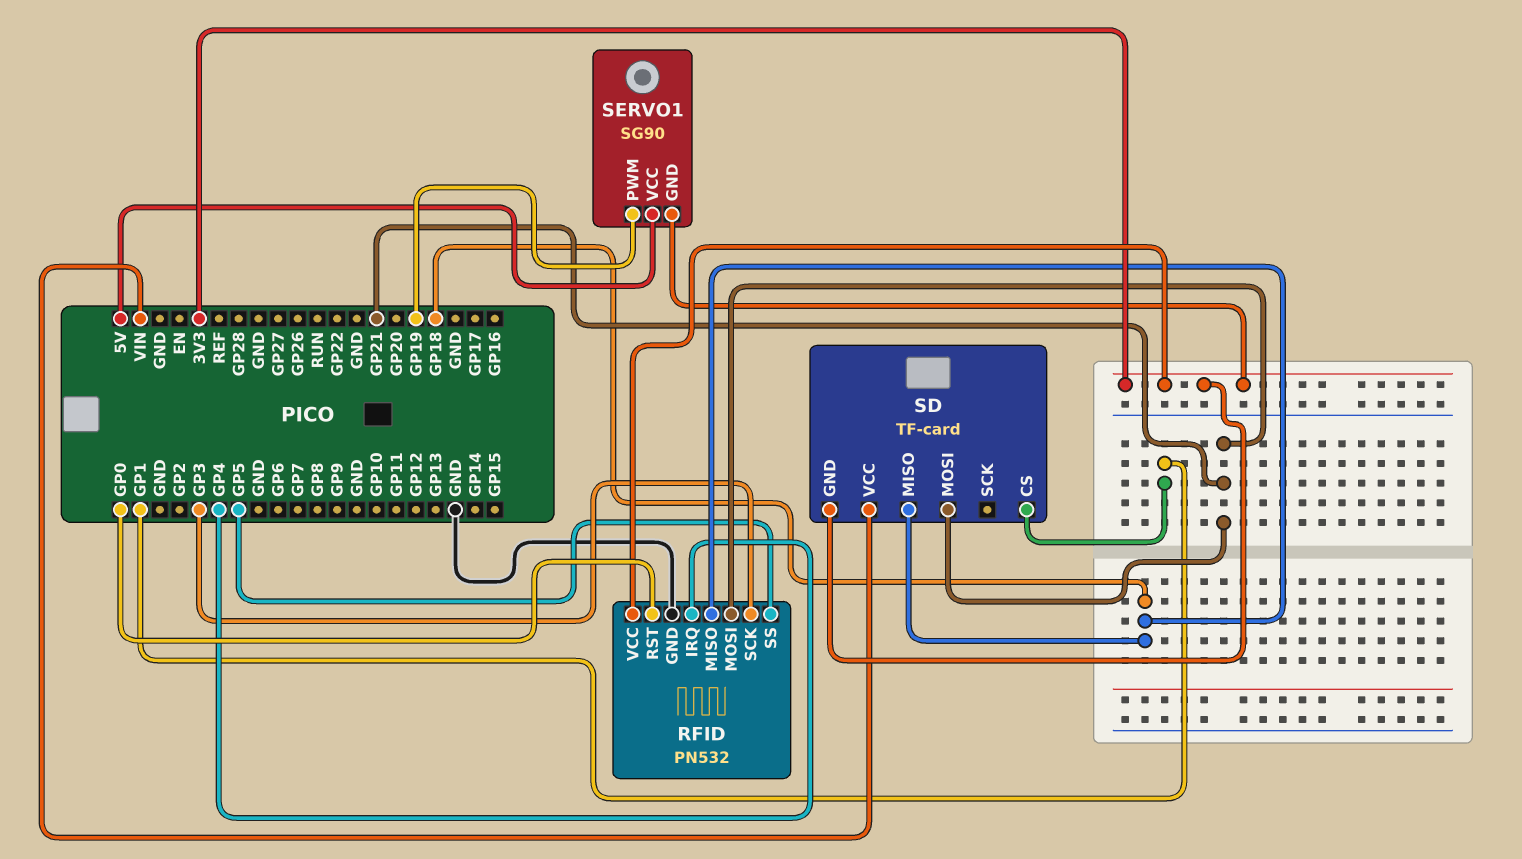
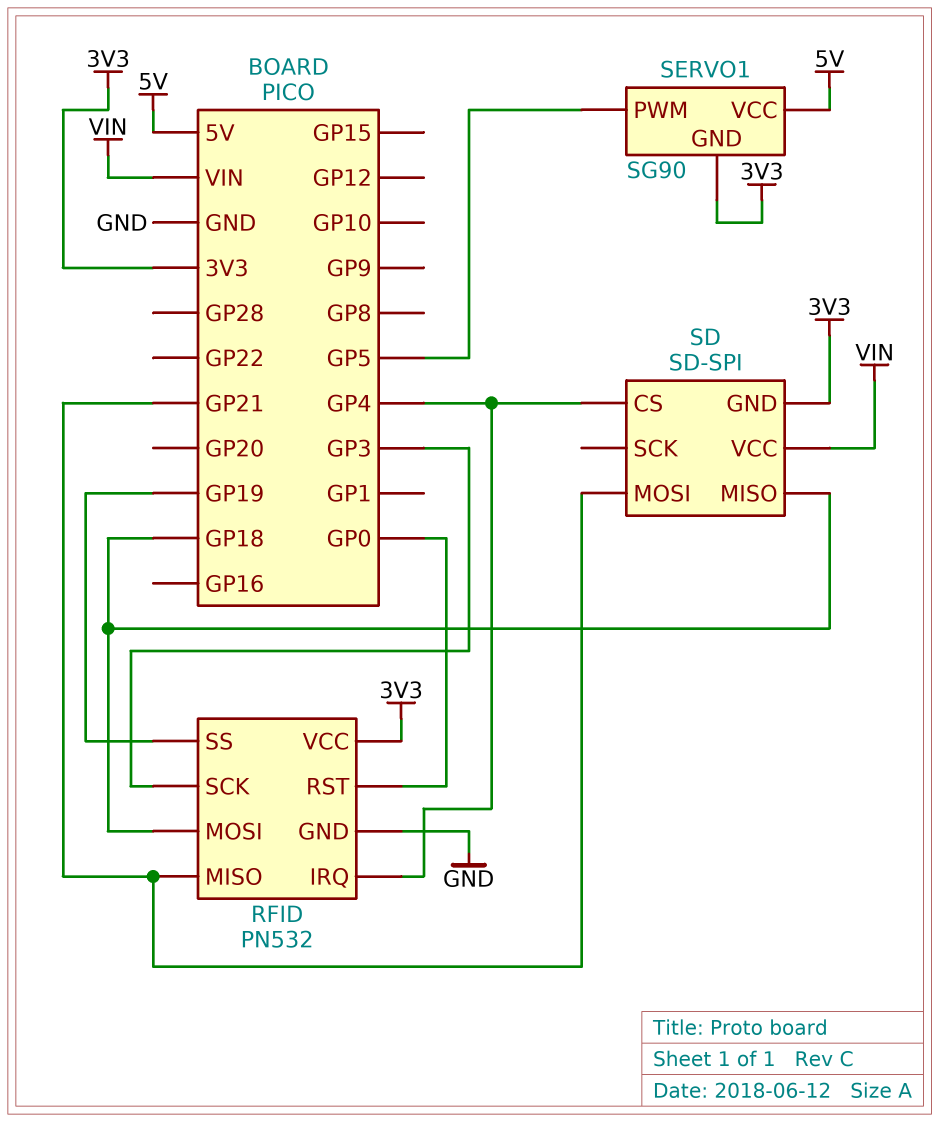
RFID pin MISO: GP18 -> GP21
RFID pin MOSI: GP21 -> GP18
RFID pin SS: GP5 -> GP19
SD: TF-card -> SD-SPI
SD pin CS: GP1 -> GP4
SERVO1 pin PWM: GP19 -> GP5

